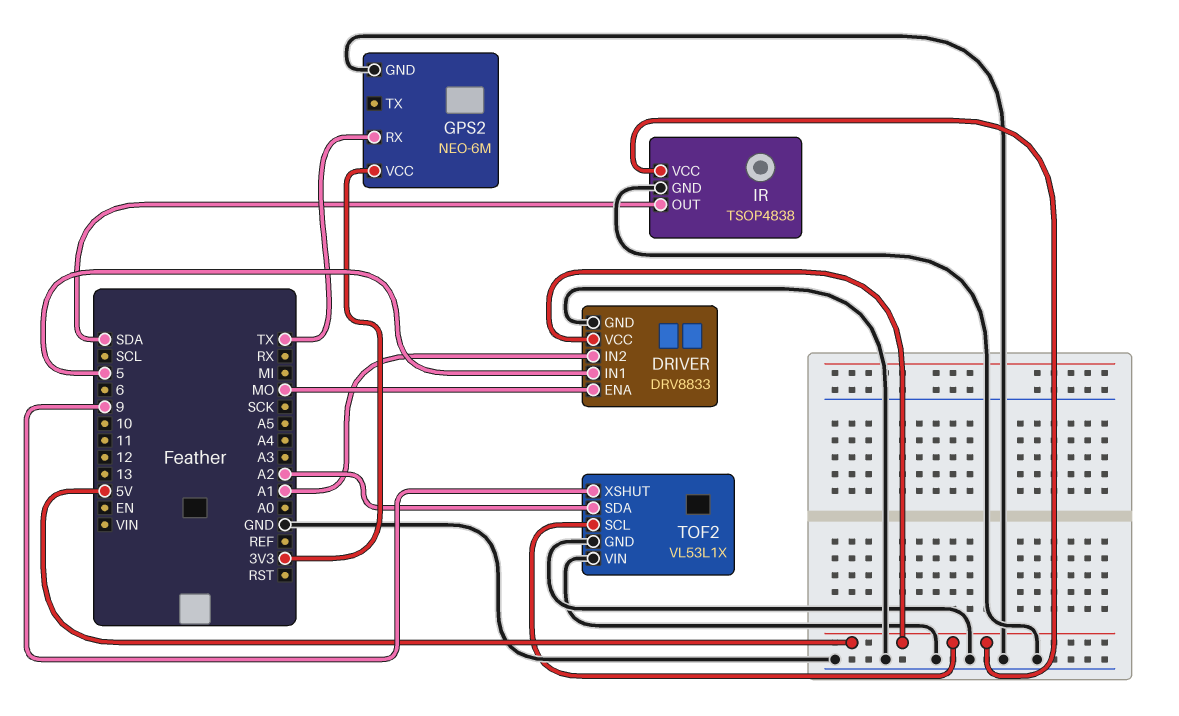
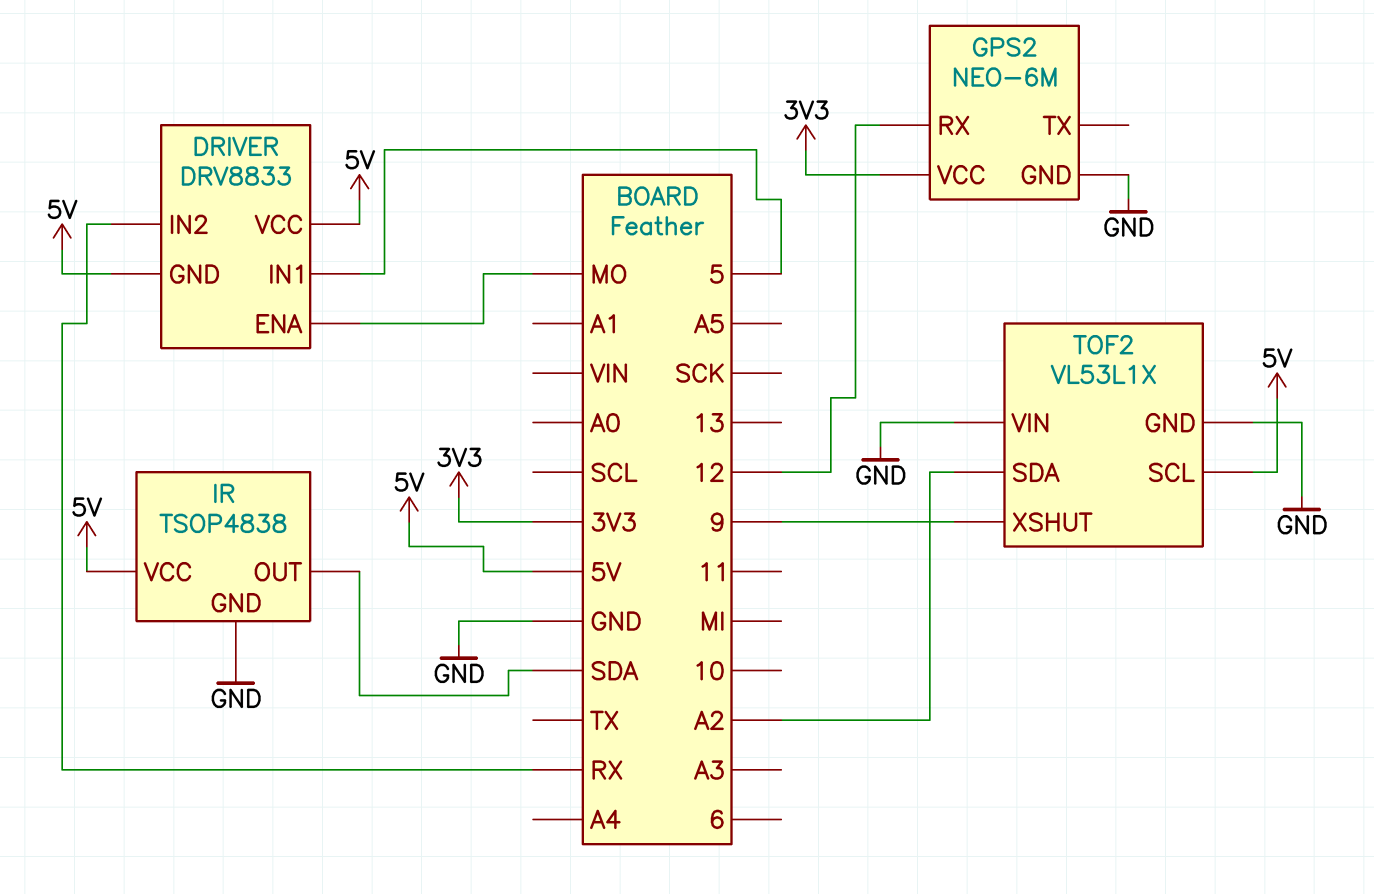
DRIVER pin GND: GND -> 5V
DRIVER pin IN2: A1 -> RX
GPS2 pin RX: TX -> 12

